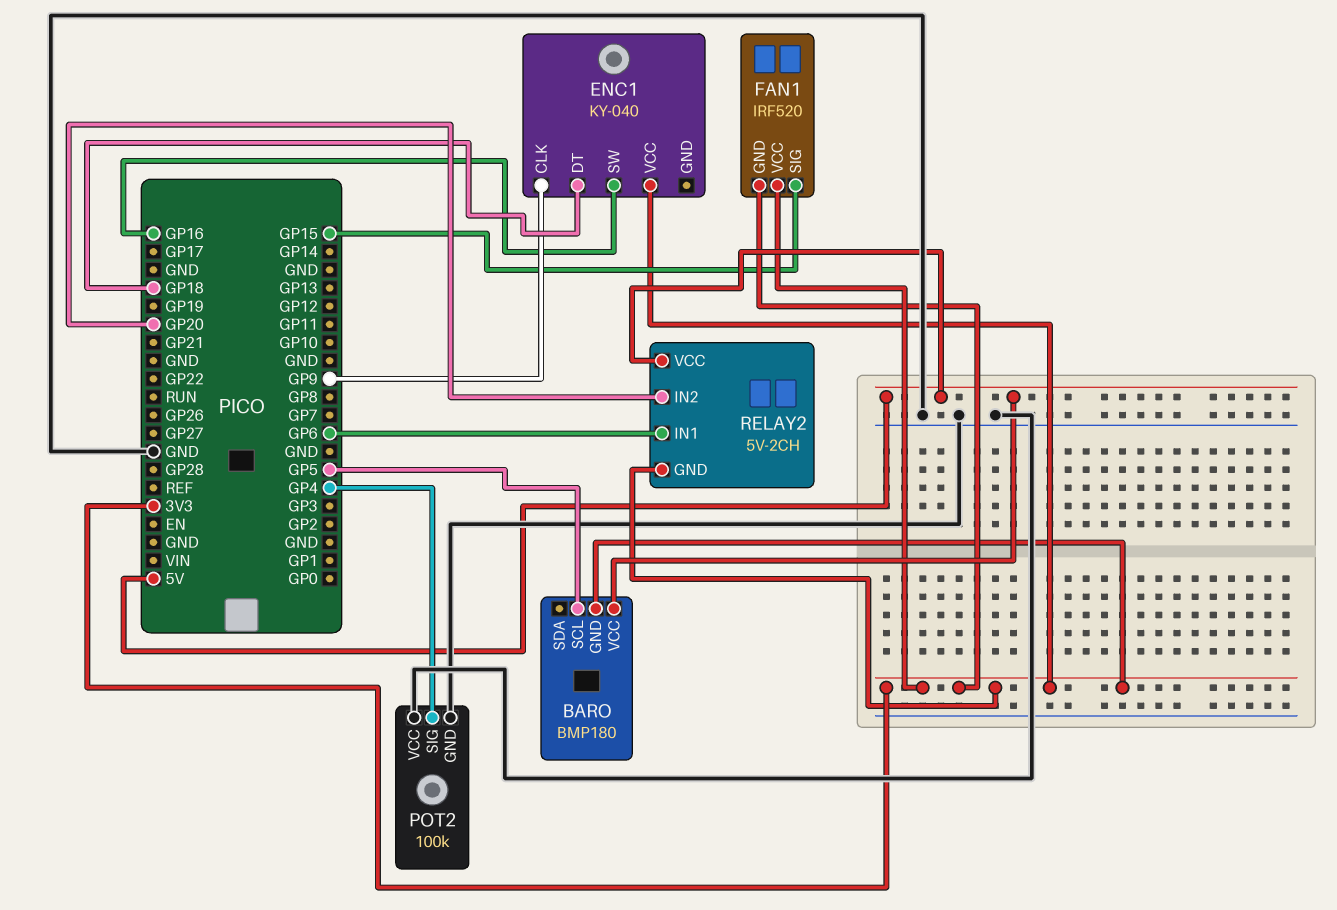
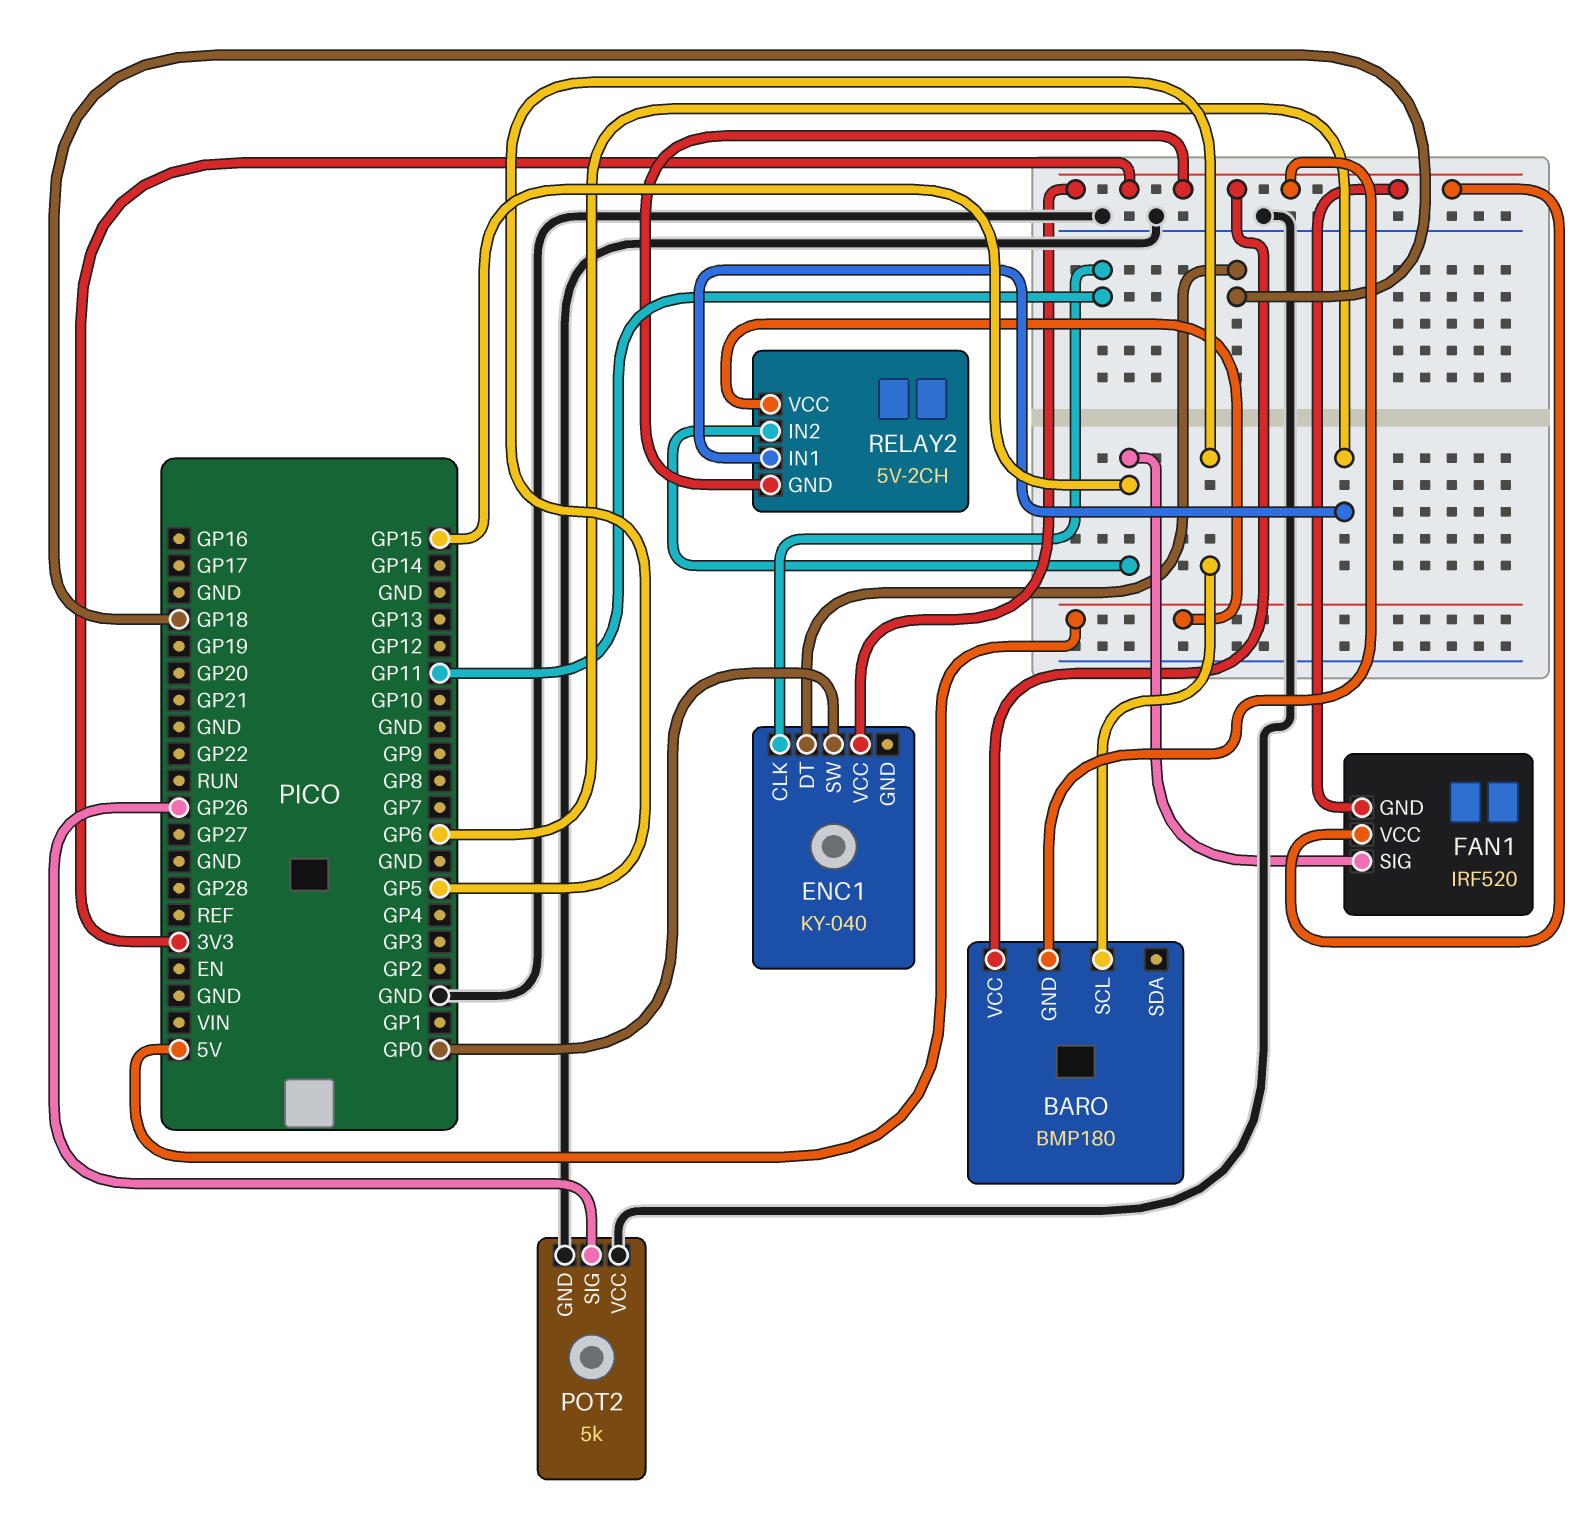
BARO pin VCC: 5V -> 3V3
ENC1 pin CLK: GP9 -> GP11
ENC1 pin SW: GP16 -> GP0
POT2: 100k -> 5k
POT2 pin SIG: GP4 -> GP26
RELAY2 pin IN2: GP20 -> GP15

